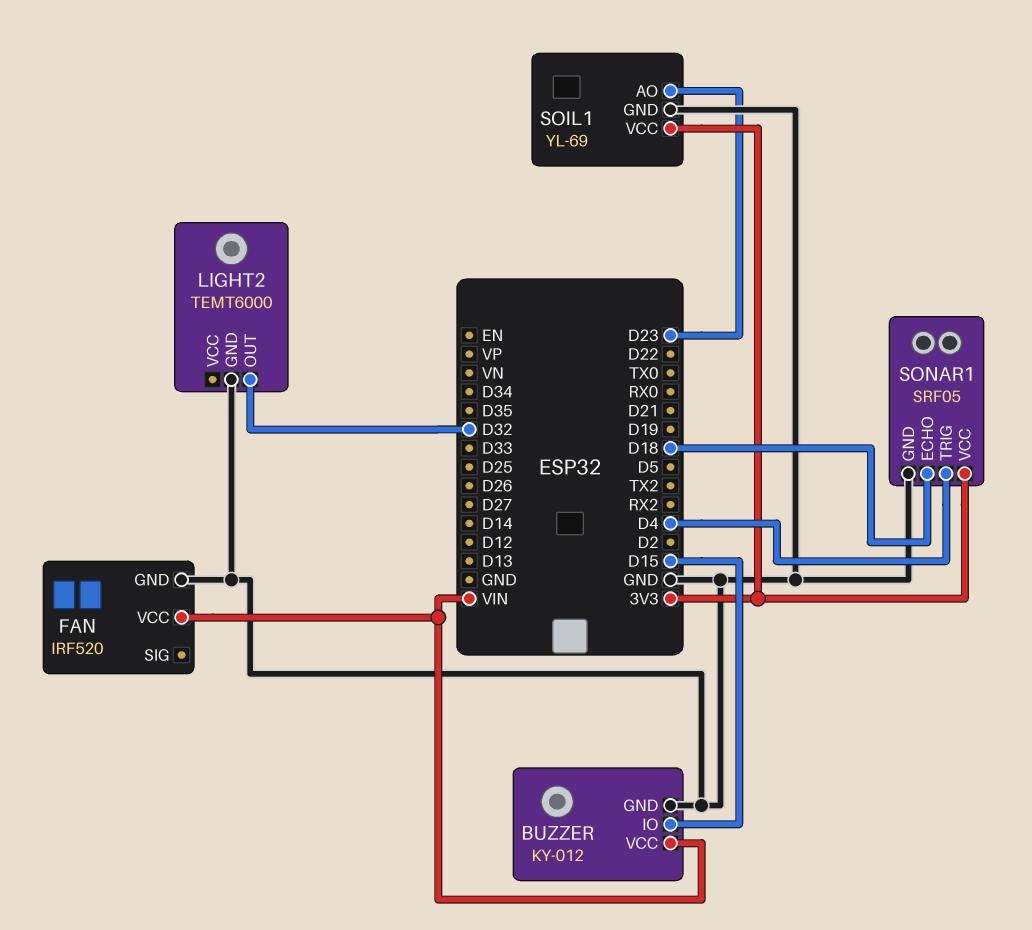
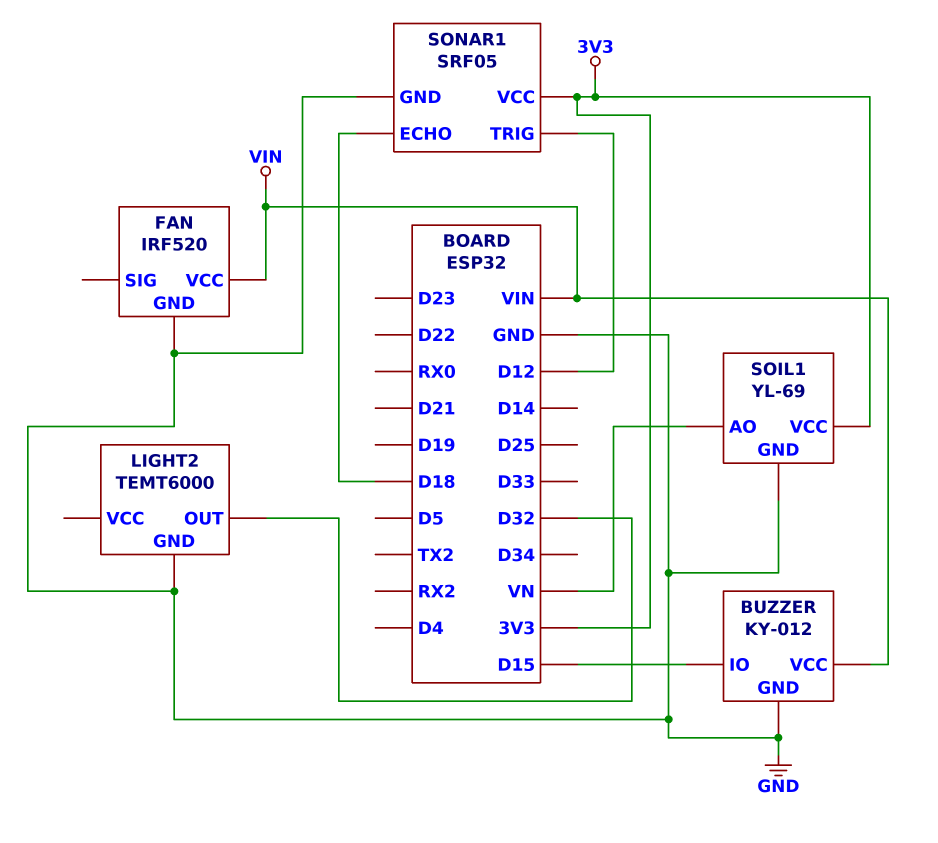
SOIL1 pin AO: D23 -> VN
SONAR1 pin TRIG: D4 -> D12

